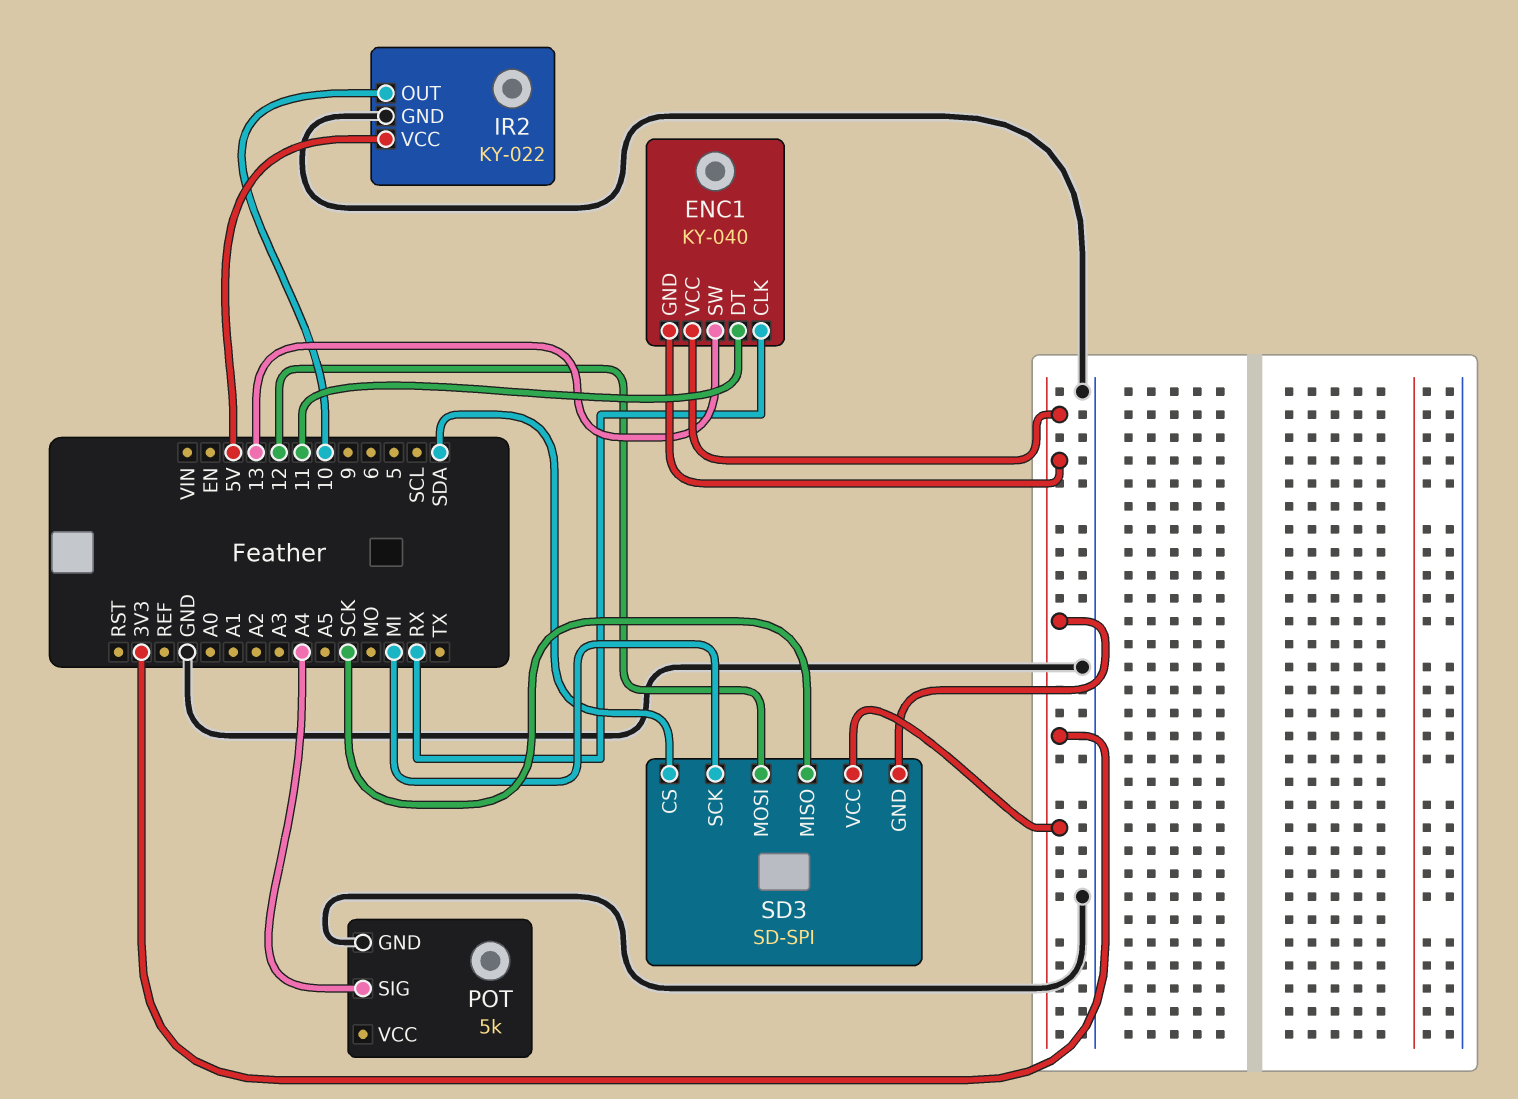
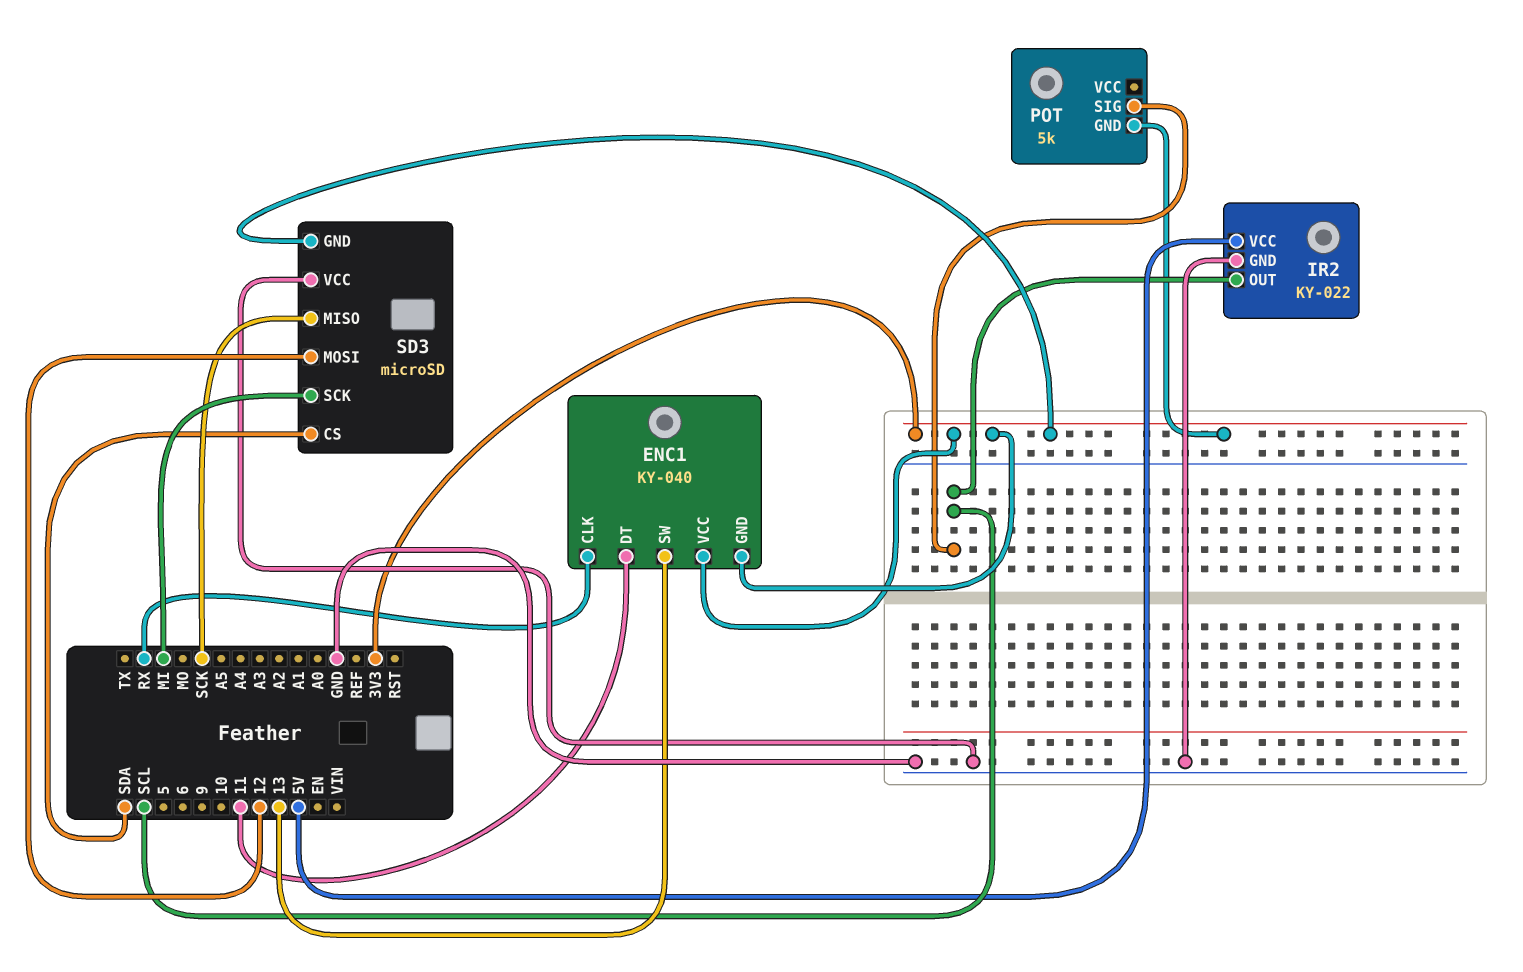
IR2 pin OUT: 10 -> SCL
POT pin GND: GND -> 3V3
POT pin SIG: A4 -> SCL
SD3: SD-SPI -> microSD
SD3 pin VCC: 3V3 -> GND

